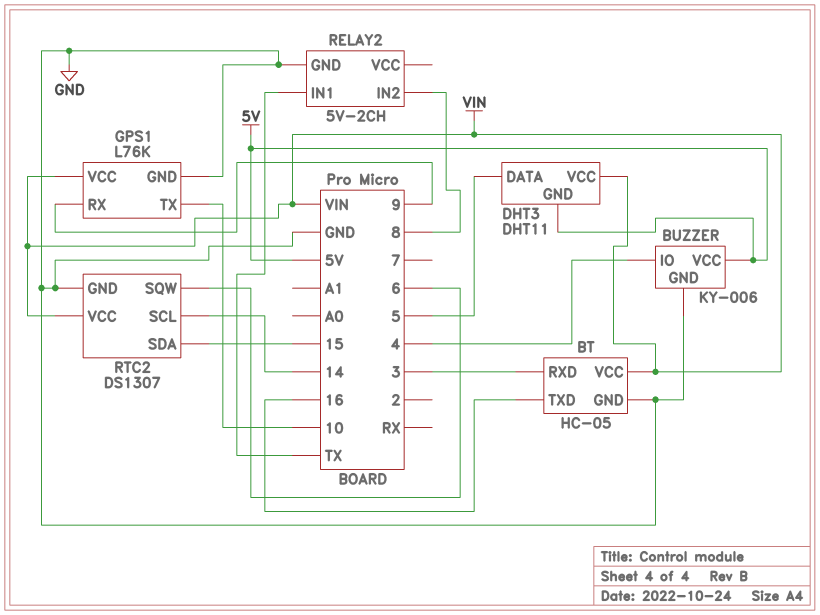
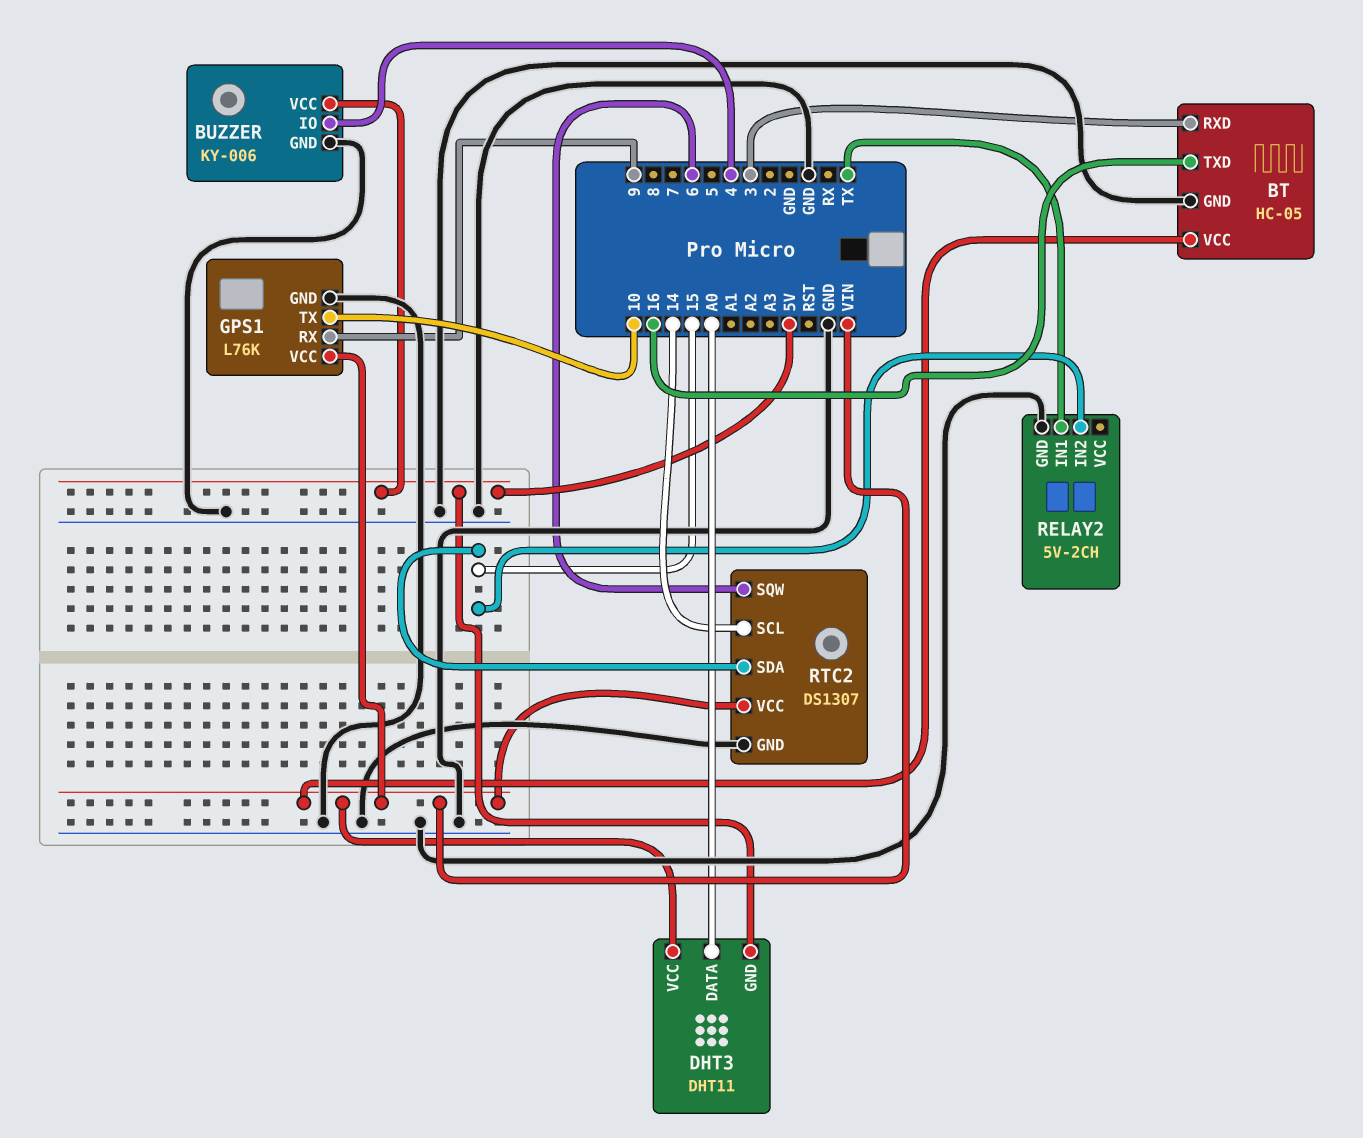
DHT3 pin DATA: 5 -> A0
RELAY2 pin IN2: 8 -> 15

